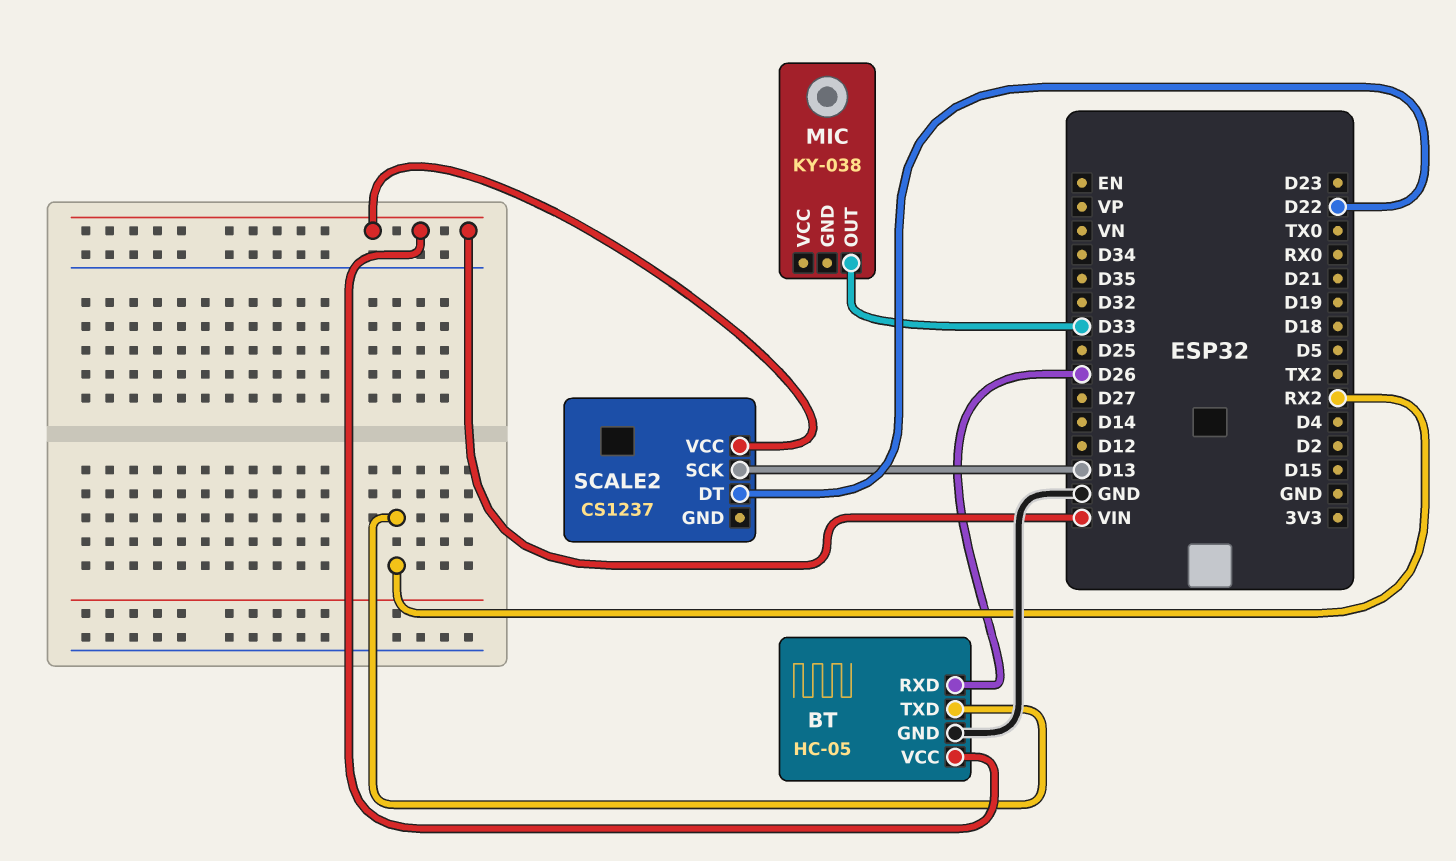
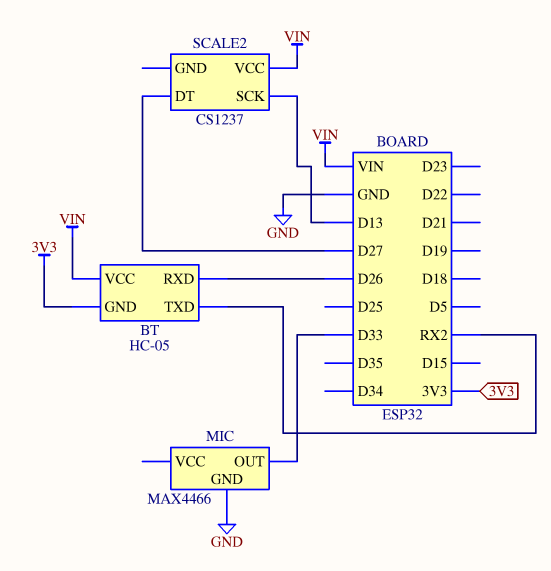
BT pin GND: GND -> 3V3
MIC: KY-038 -> MAX4466
MIC pin GND: none -> GND
SCALE2 pin DT: D22 -> D27

